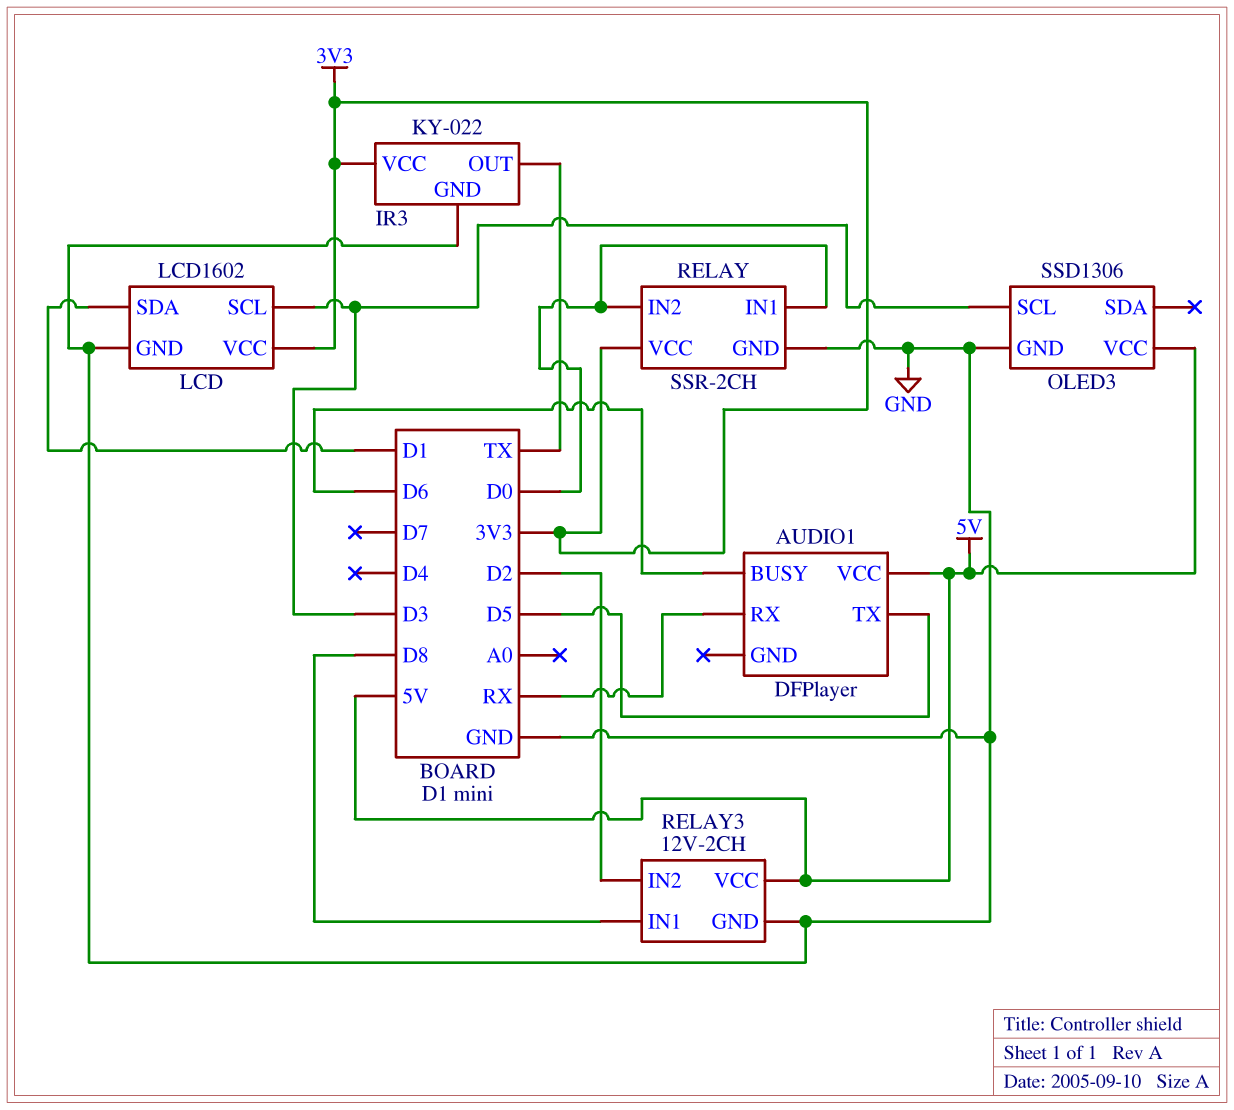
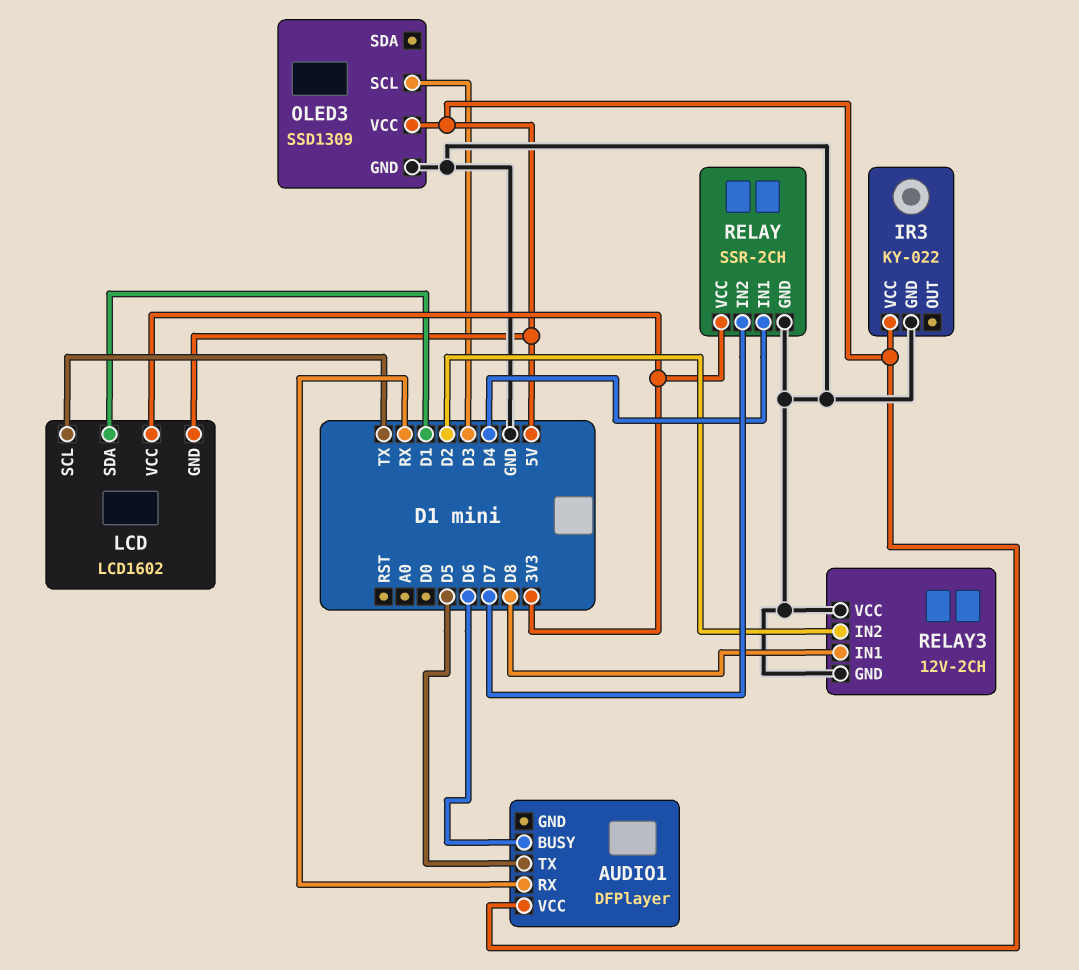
IR3 pin OUT: TX -> none
IR3 pin VCC: 3V3 -> 5V
LCD pin GND: GND -> 5V
LCD pin SCL: D3 -> TX
OLED3: SSD1306 -> SSD1309
RELAY pin IN1: D0 -> D4
RELAY pin IN2: D0 -> D7
RELAY3 pin VCC: 5V -> GND

